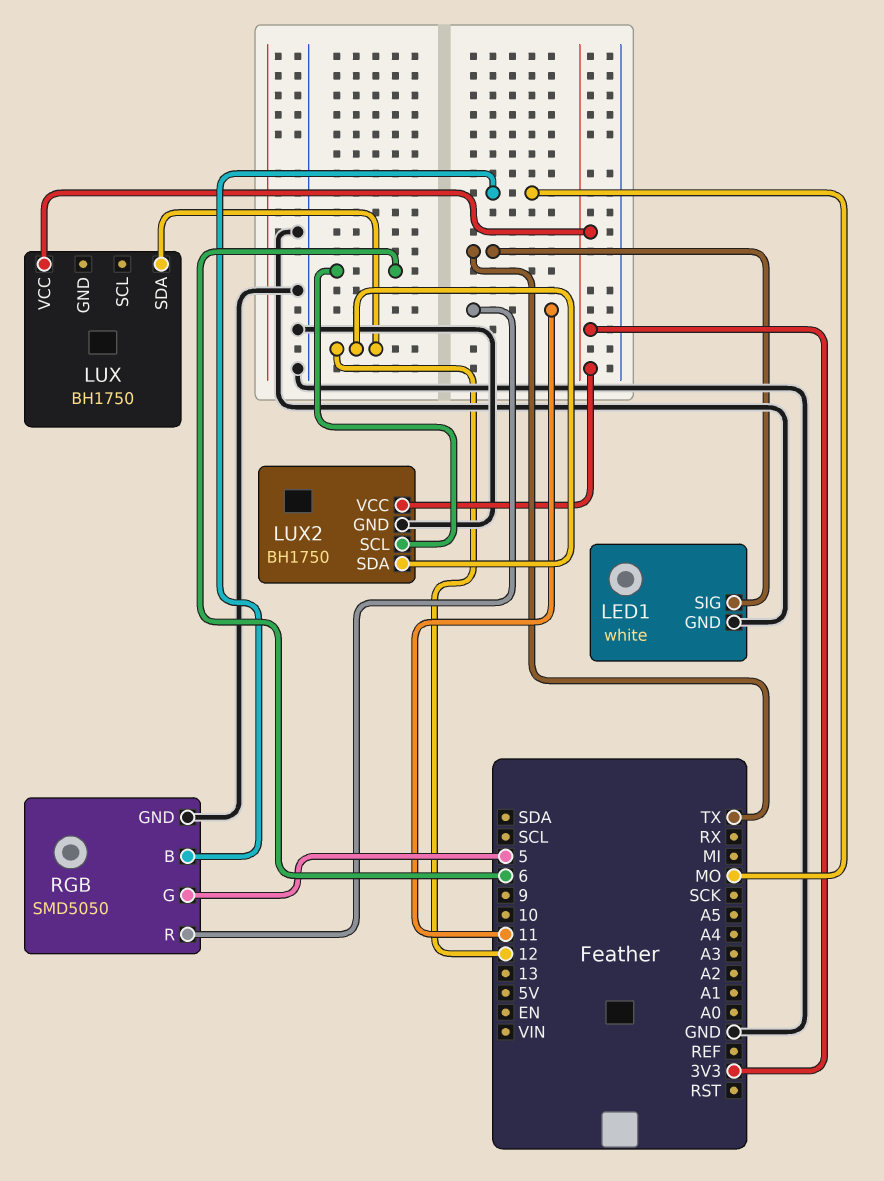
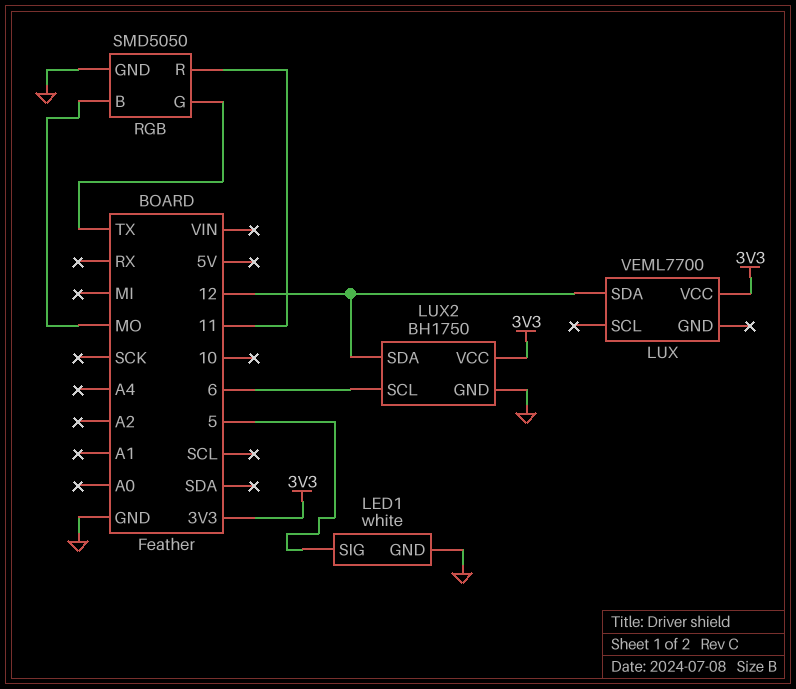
LED1 pin SIG: TX -> 5
LUX: BH1750 -> VEML7700
RGB pin G: 5 -> TX

